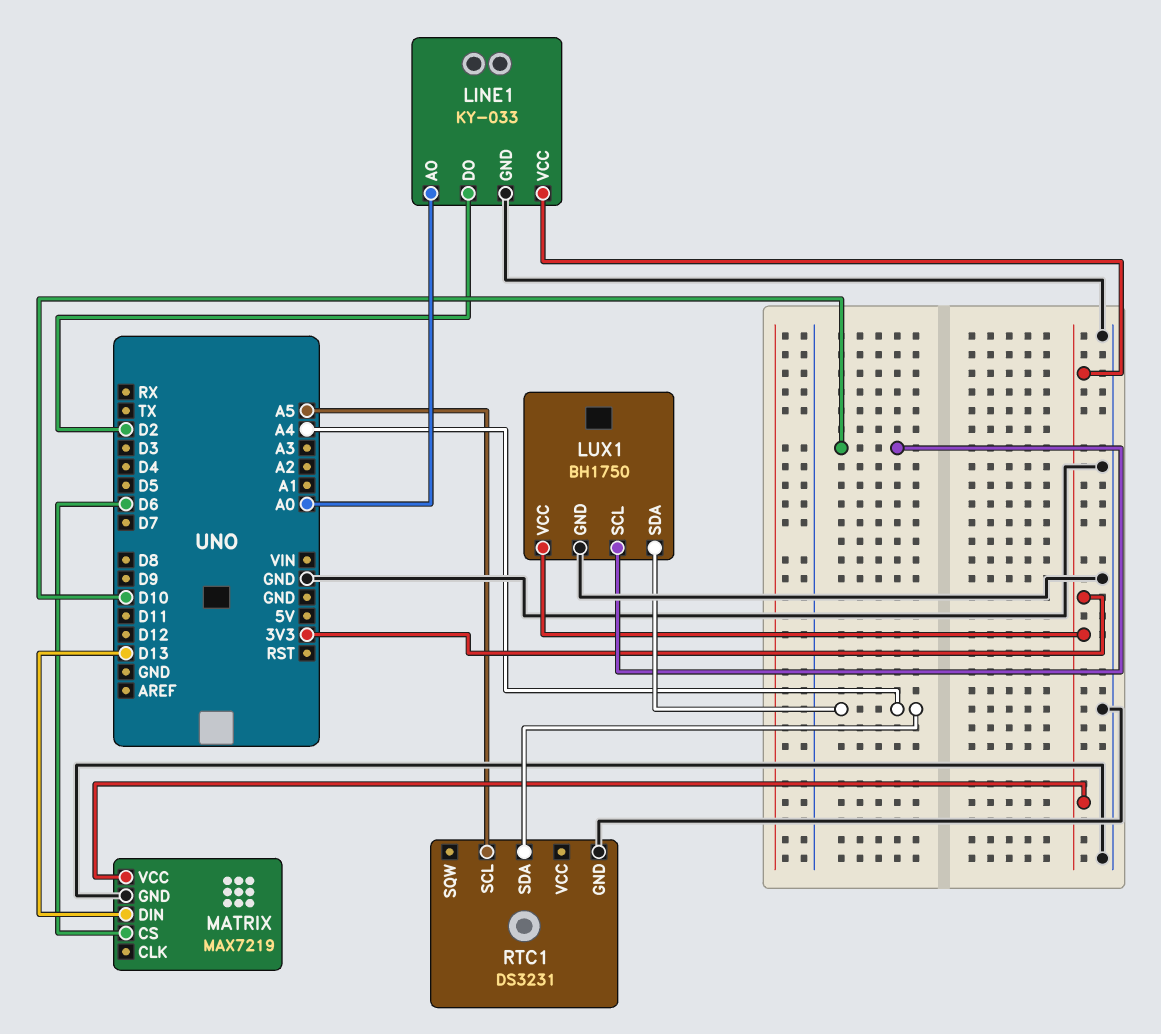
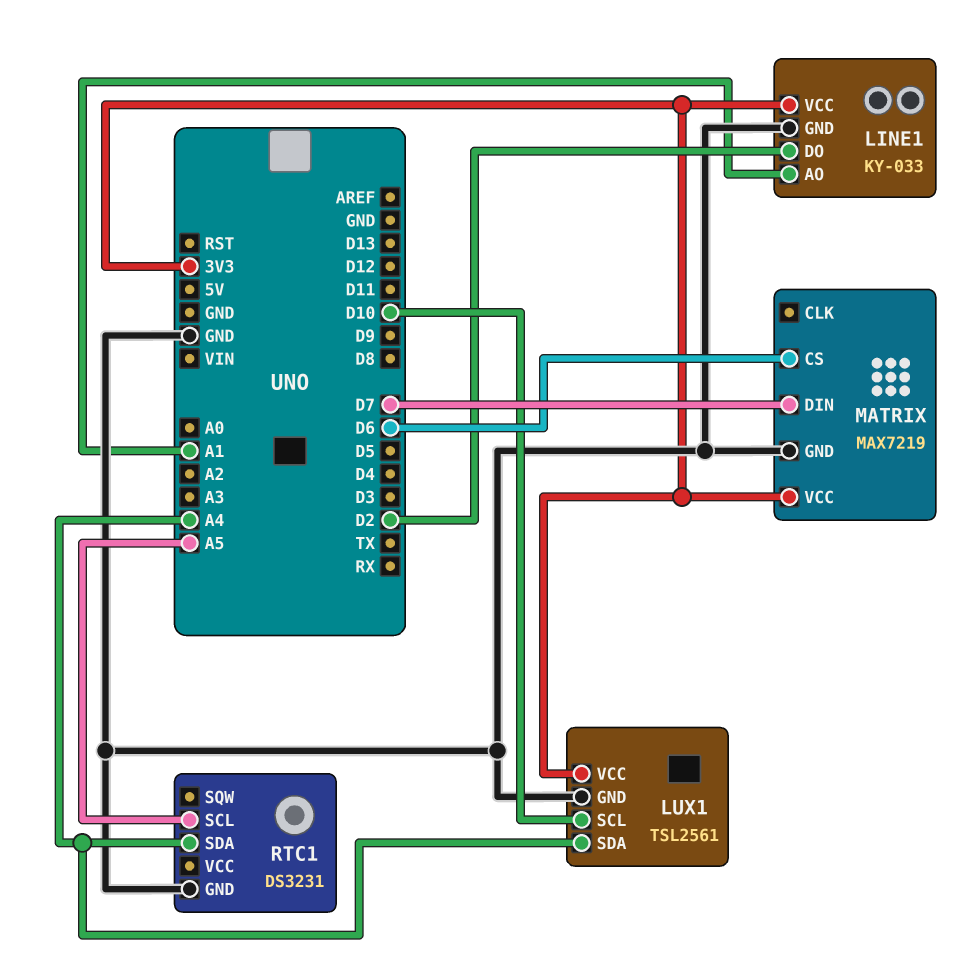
LINE1 pin AO: A0 -> A1
LUX1: BH1750 -> TSL2561
MATRIX pin DIN: D13 -> D7

